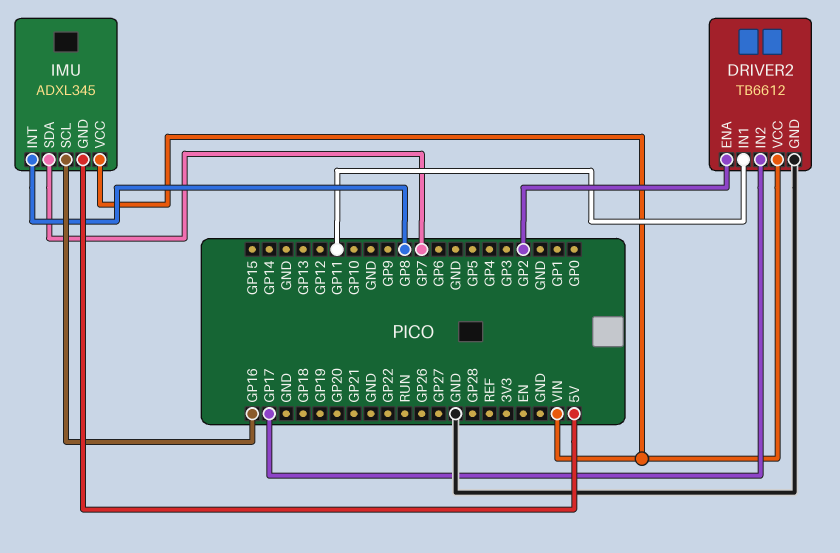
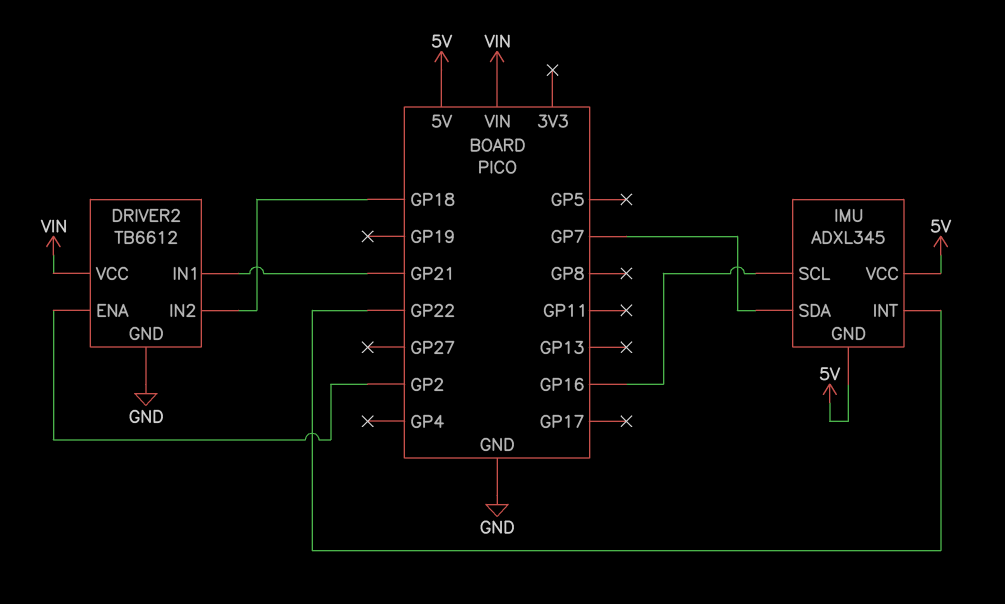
DRIVER2 pin IN1: GP11 -> GP21
DRIVER2 pin IN2: GP17 -> GP18
IMU pin INT: GP8 -> GP22
IMU pin VCC: VIN -> 5V

